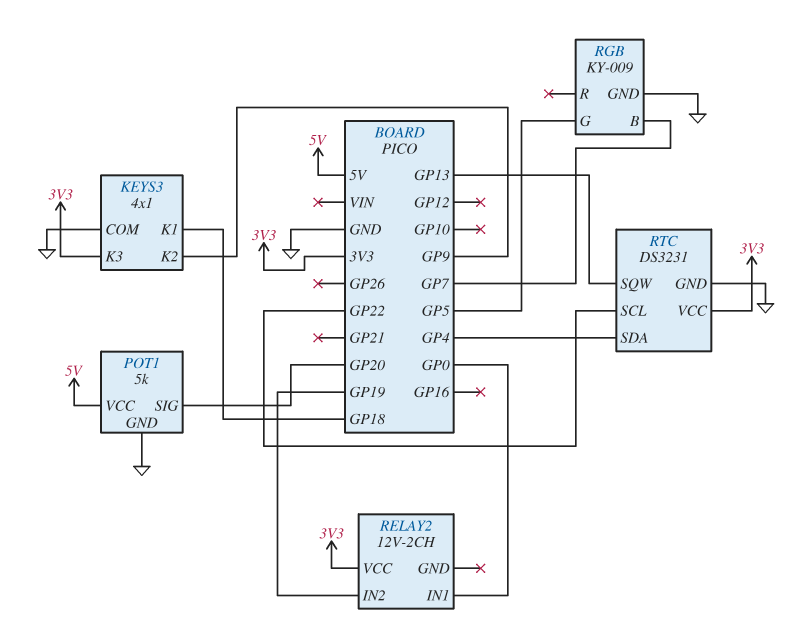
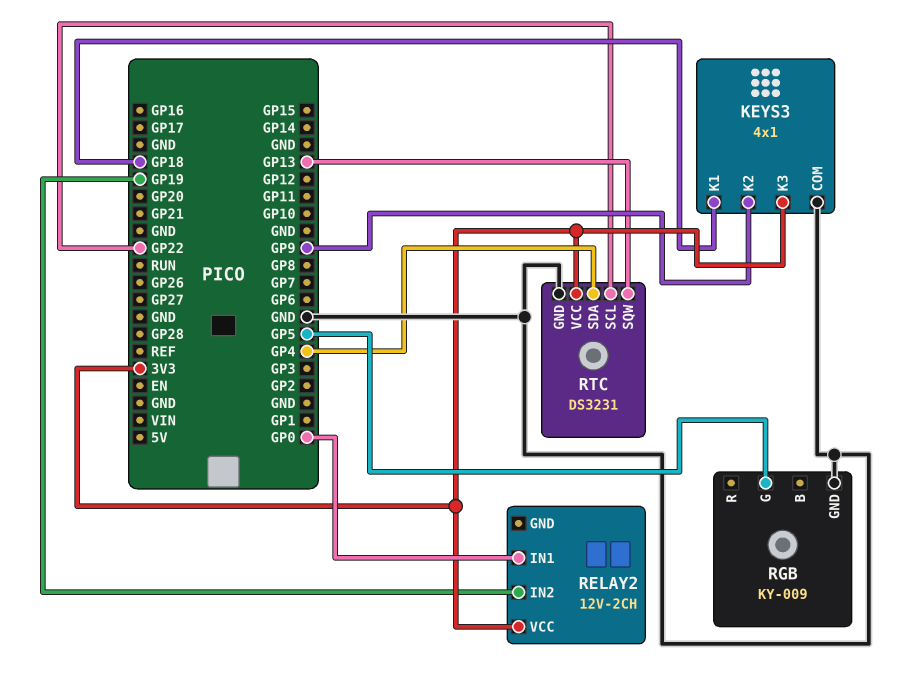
POT1: 5k -> none
POT1 pin GND: GND -> none
POT1 pin SIG: GP20 -> none
POT1 pin VCC: 5V -> none
RGB pin B: GP7 -> none

